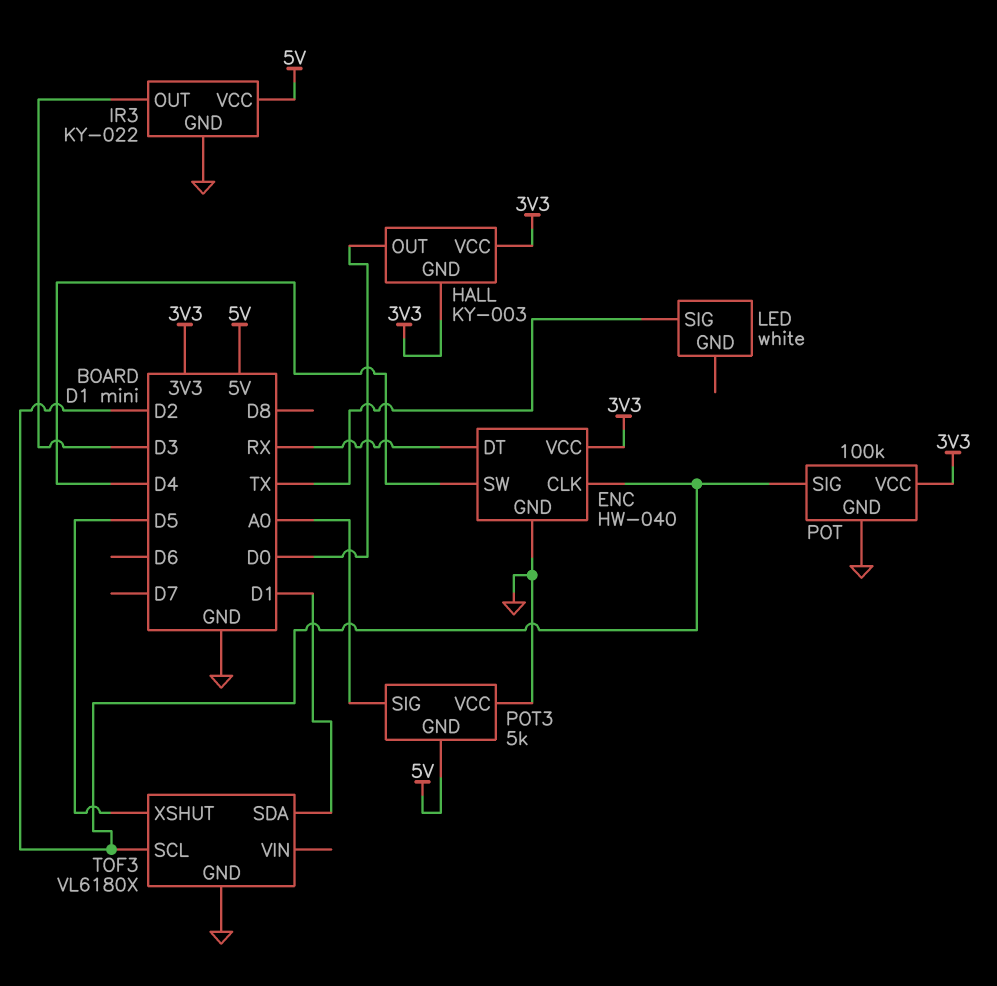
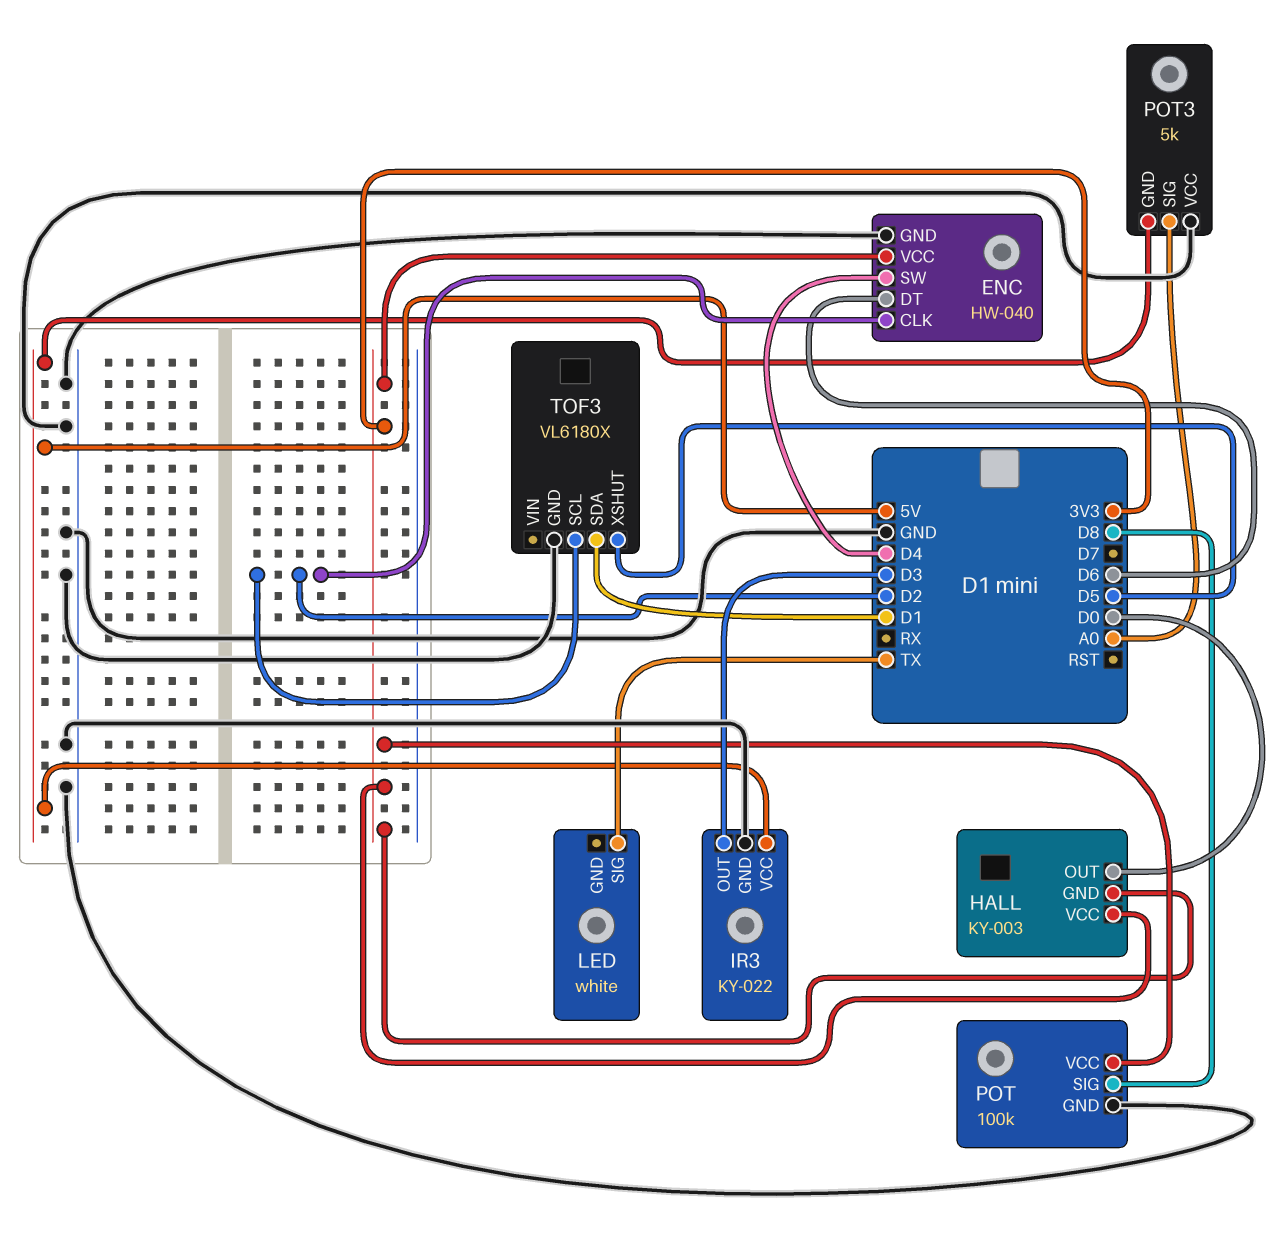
ENC pin DT: RX -> D6
POT pin SIG: D2 -> D8

